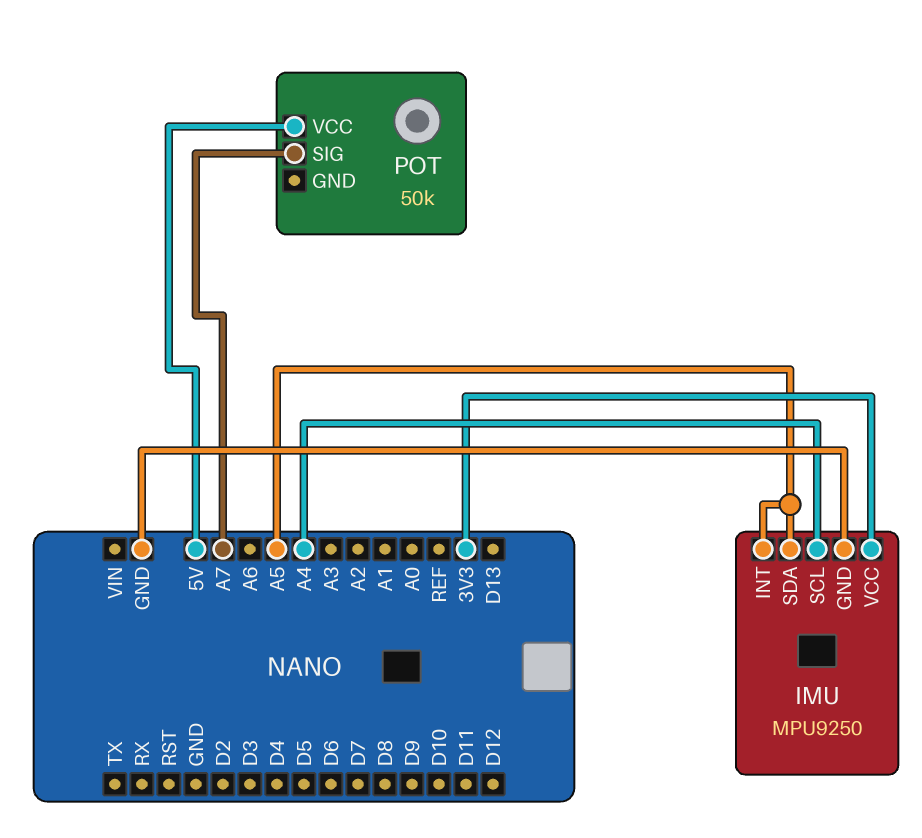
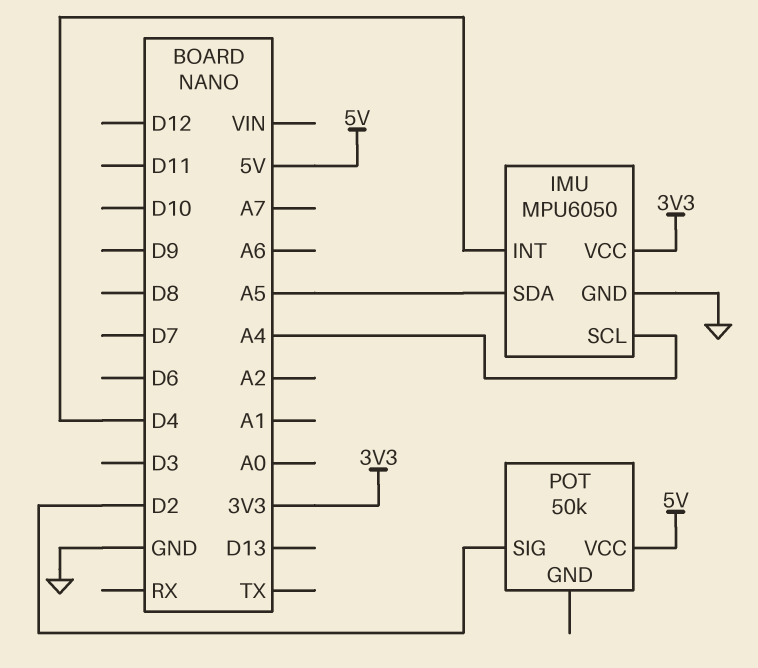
IMU: MPU9250 -> MPU6050
IMU pin INT: A5 -> D4
POT pin SIG: A7 -> D2

